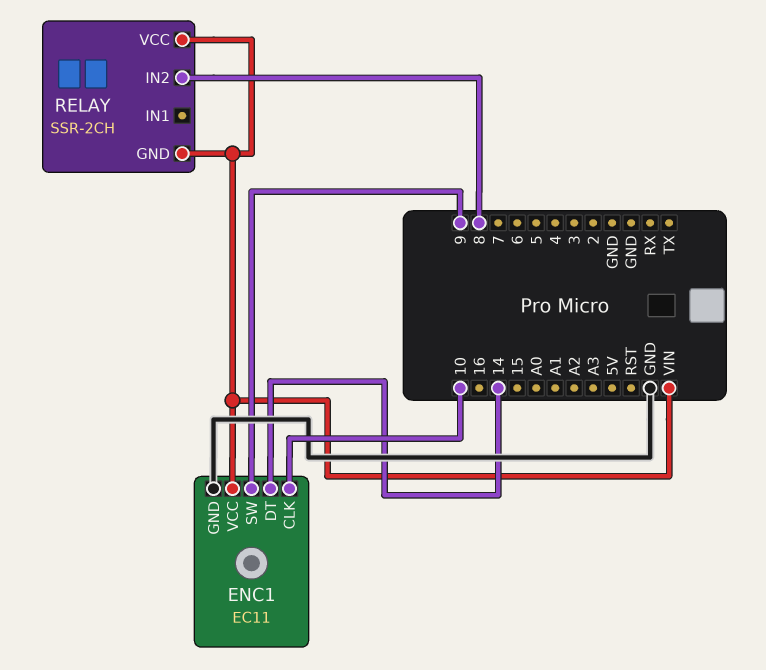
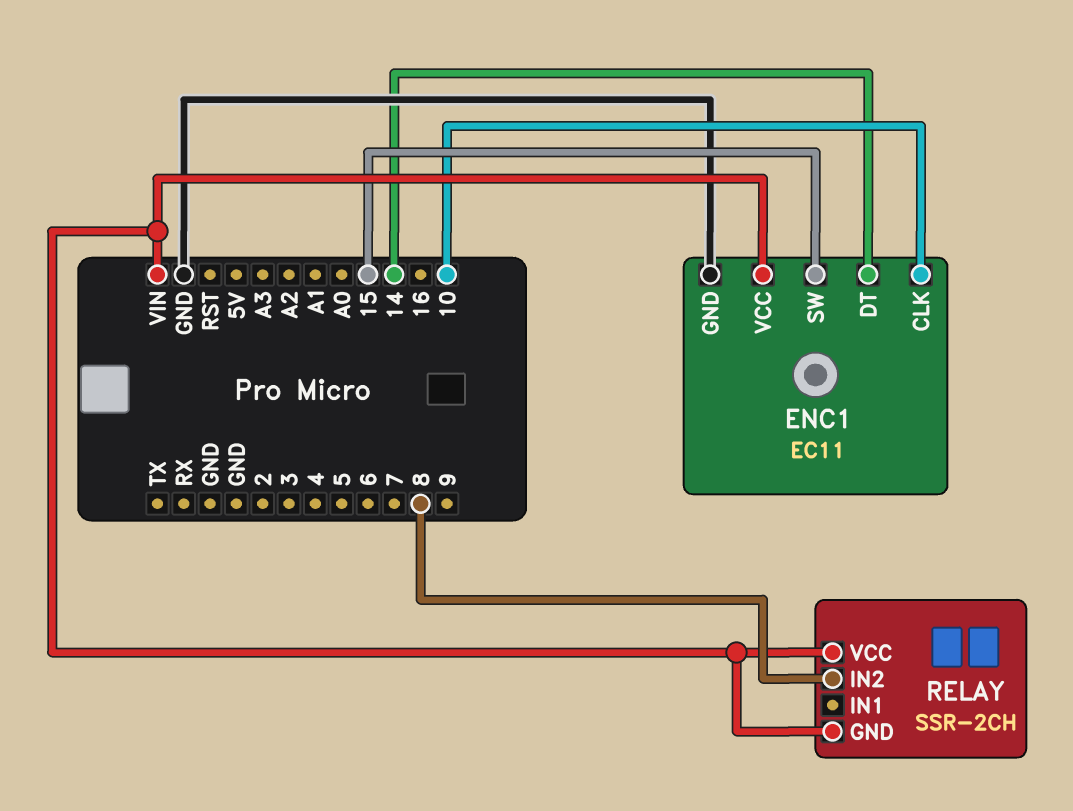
ENC1 pin SW: 9 -> 15

